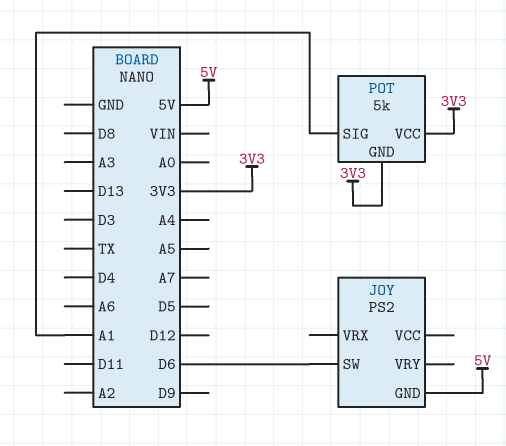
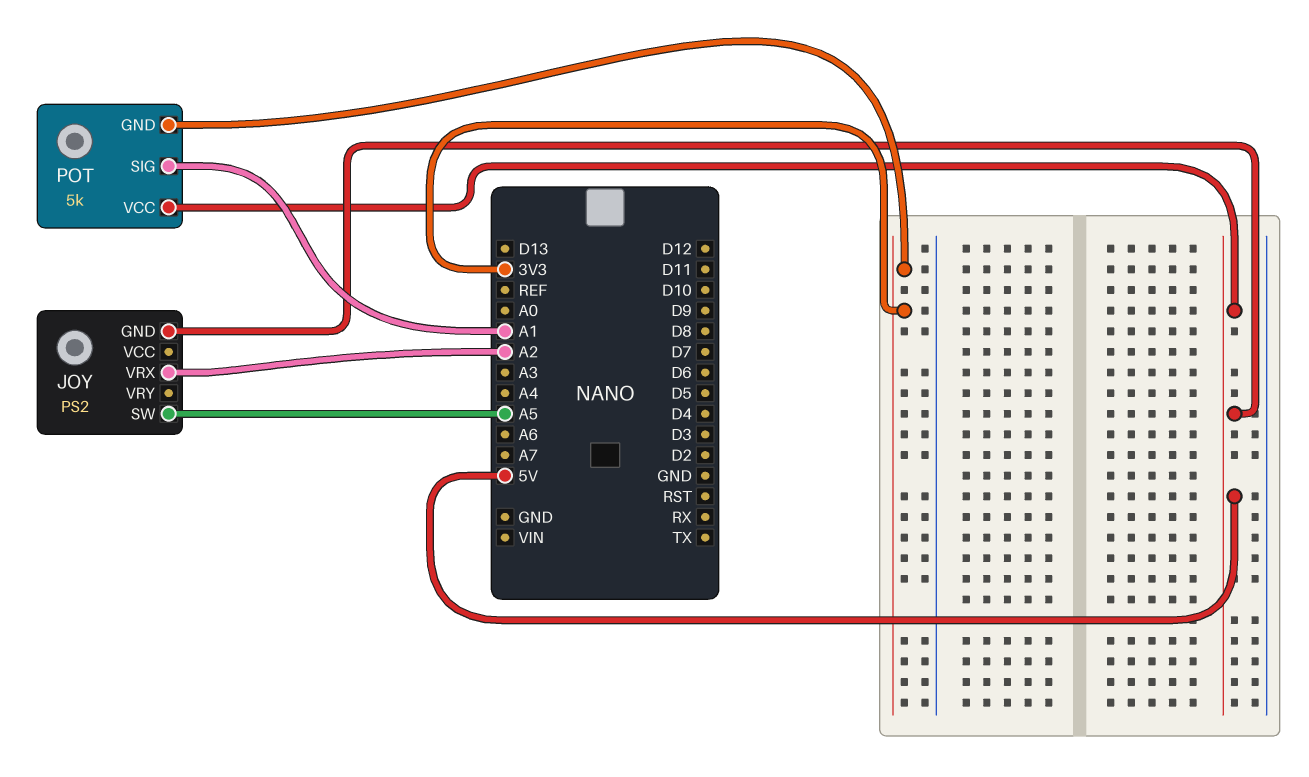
JOY pin SW: D6 -> A5
JOY pin VRX: none -> A2
POT pin VCC: 3V3 -> 5V

